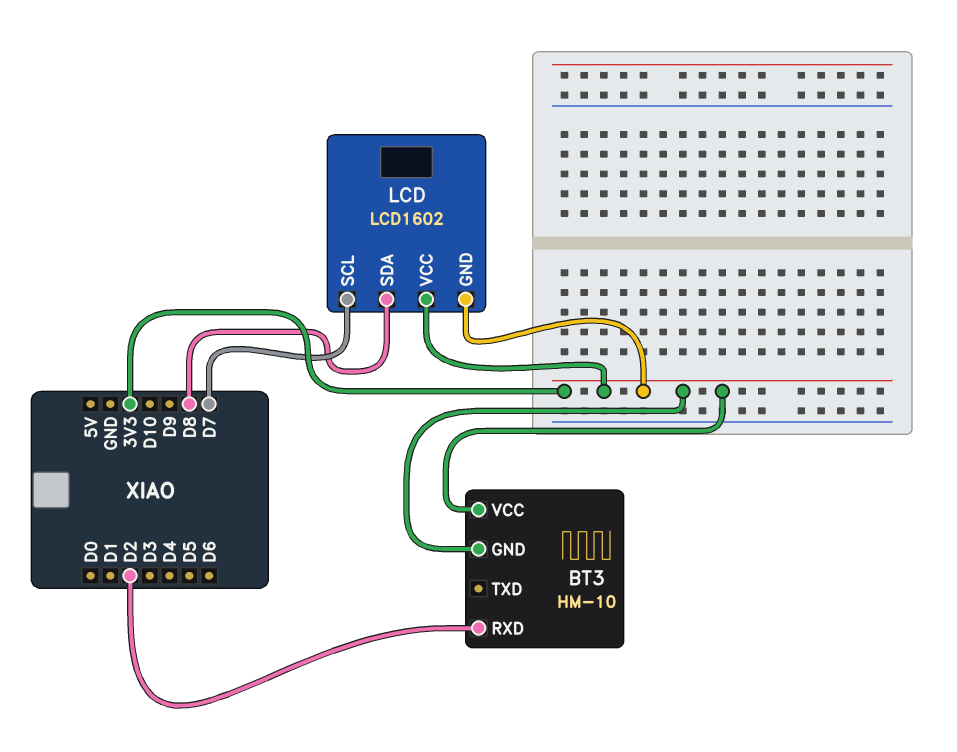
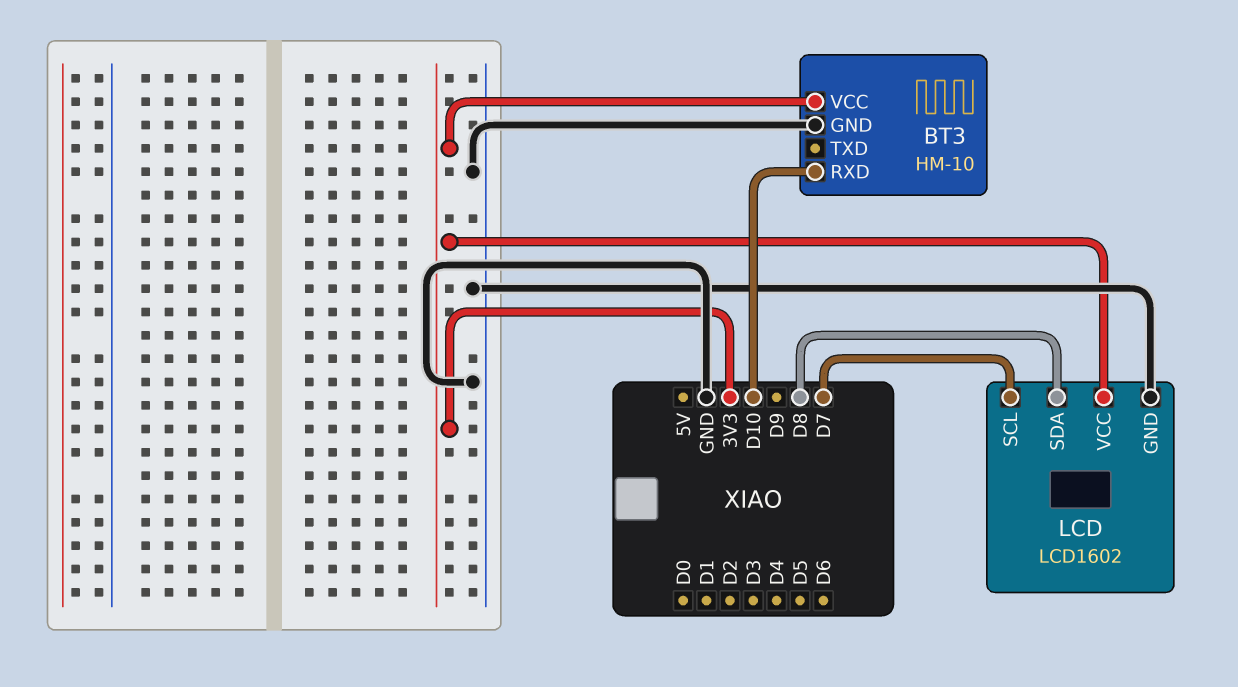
BT3 pin GND: 3V3 -> GND
BT3 pin RXD: D2 -> D10
LCD pin GND: 3V3 -> GND

